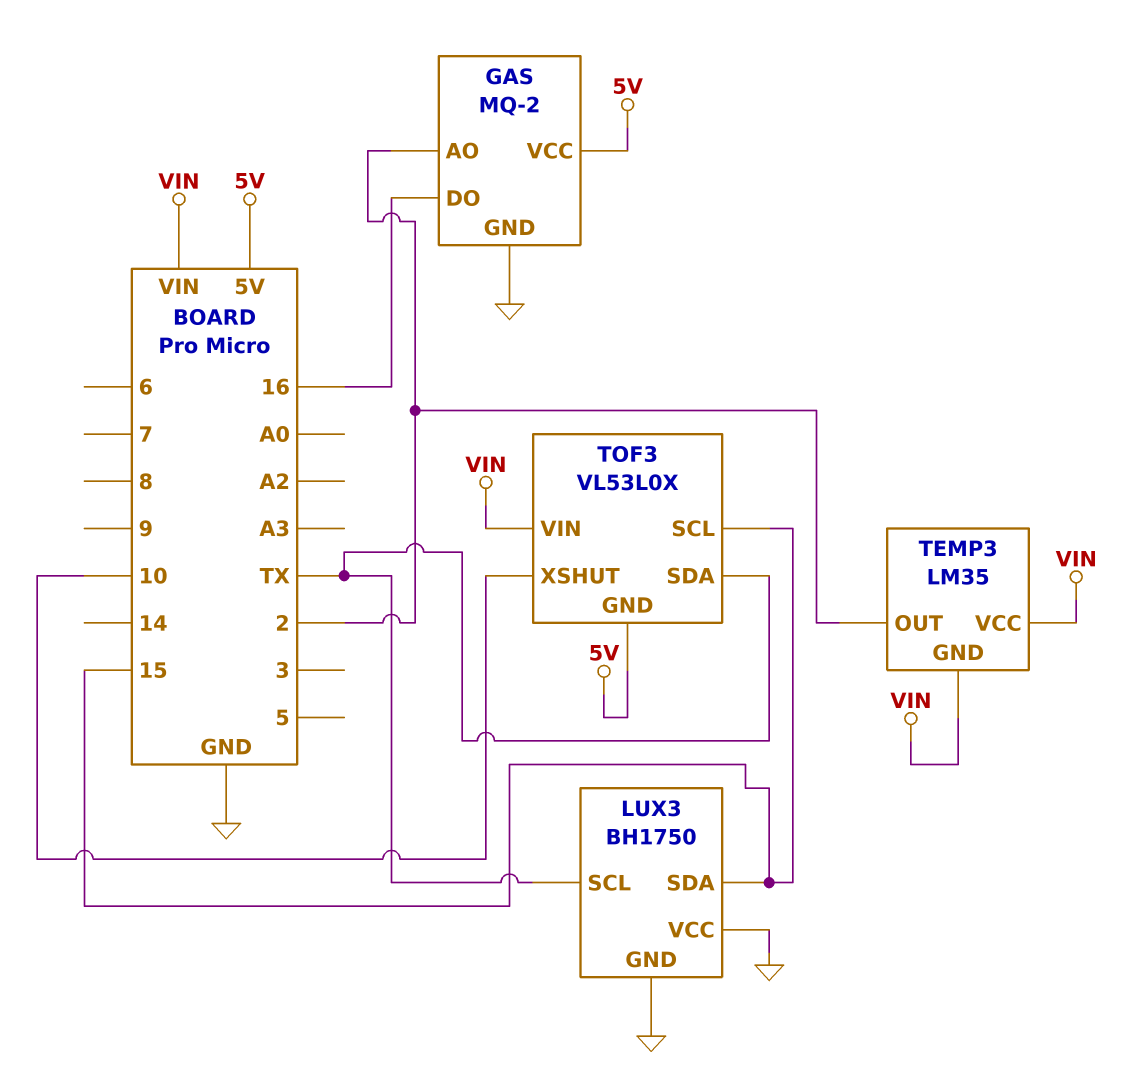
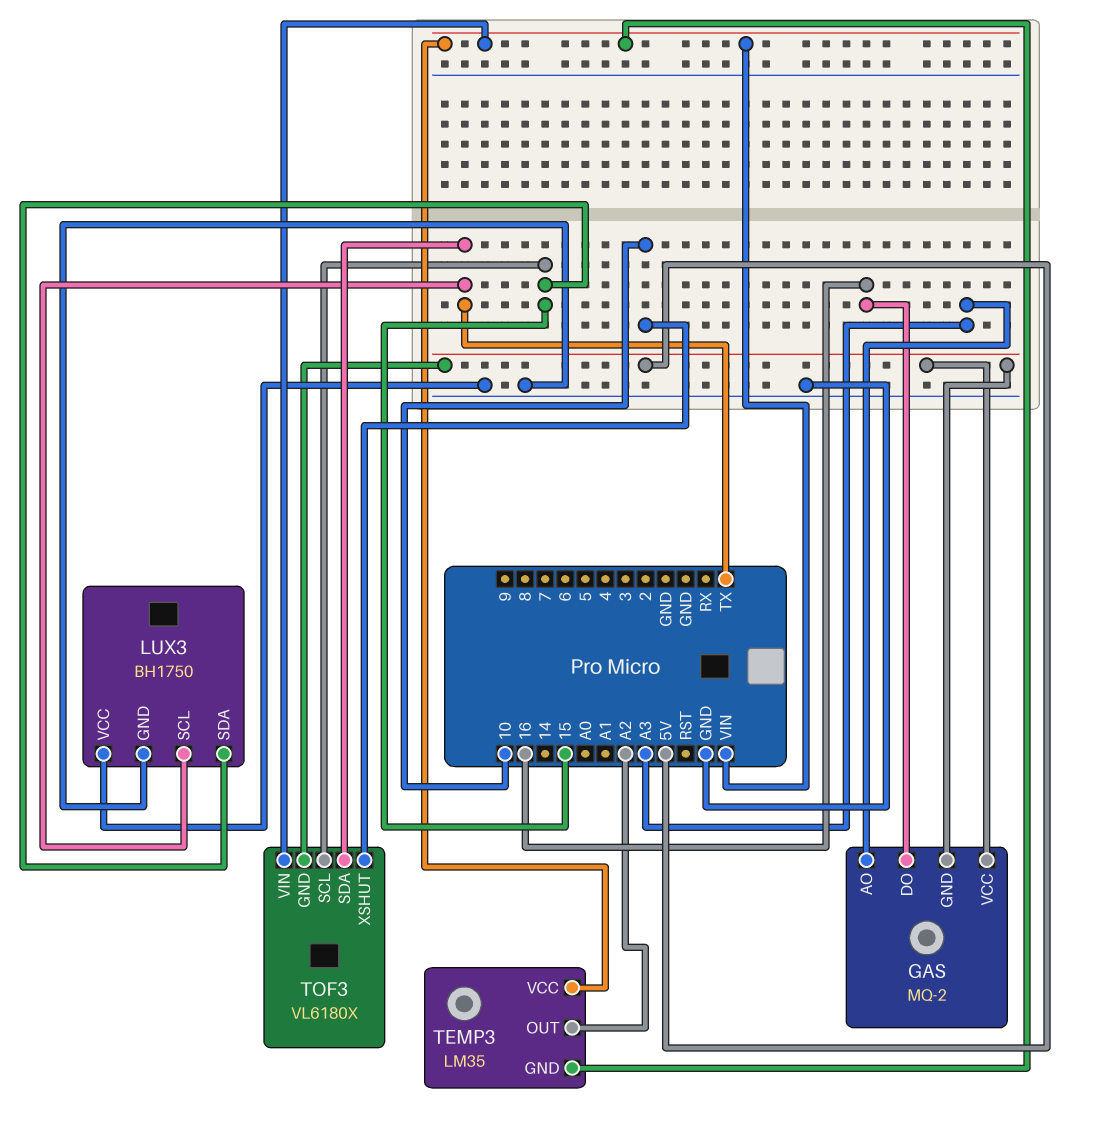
GAS pin AO: 2 -> A3
GAS pin GND: GND -> 5V
TEMP3 pin OUT: 2 -> A2
TOF3: VL53L0X -> VL6180X

